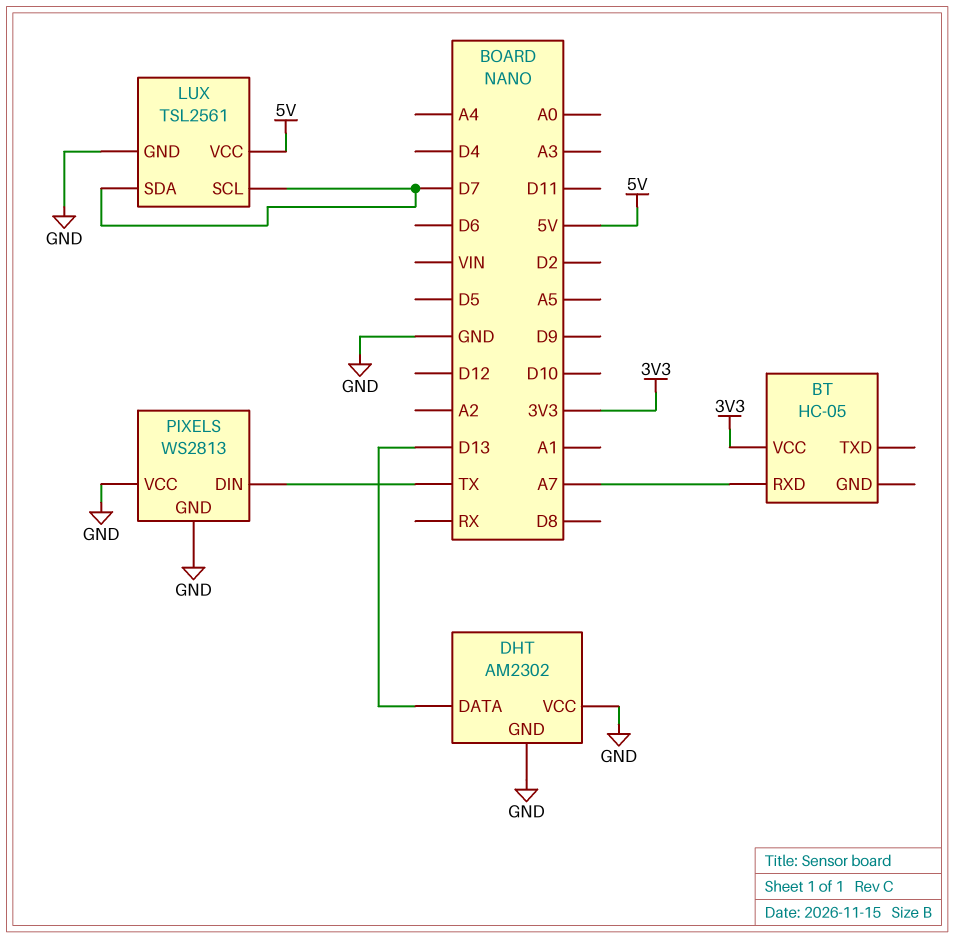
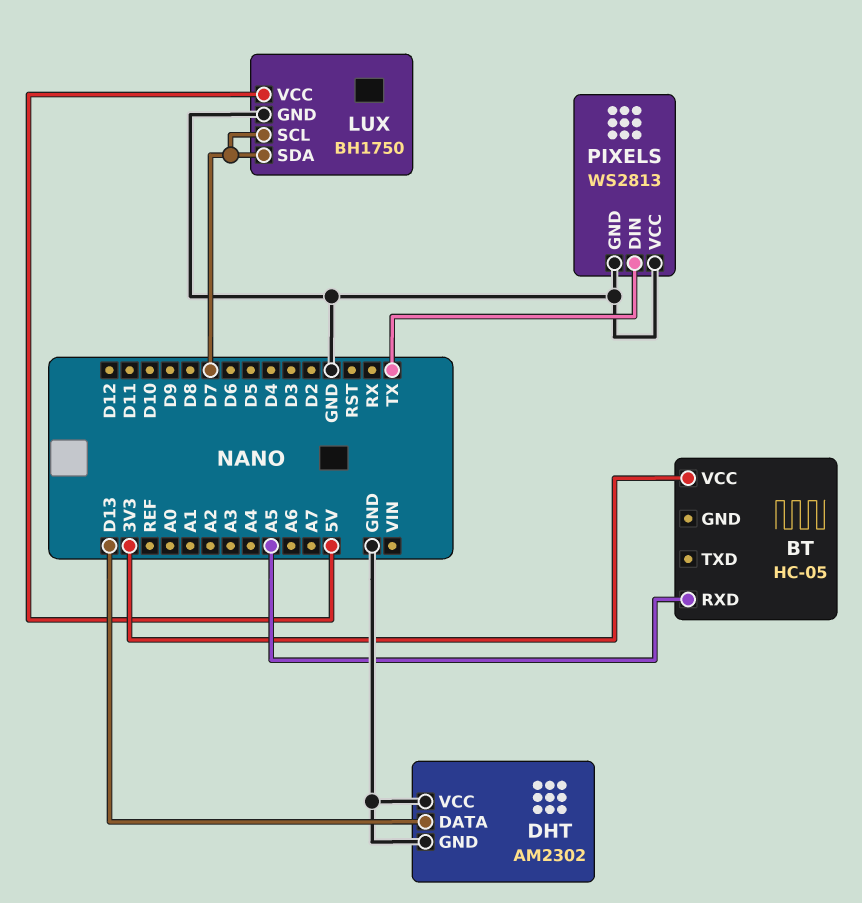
BT pin RXD: A7 -> A5
LUX: TSL2561 -> BH1750

